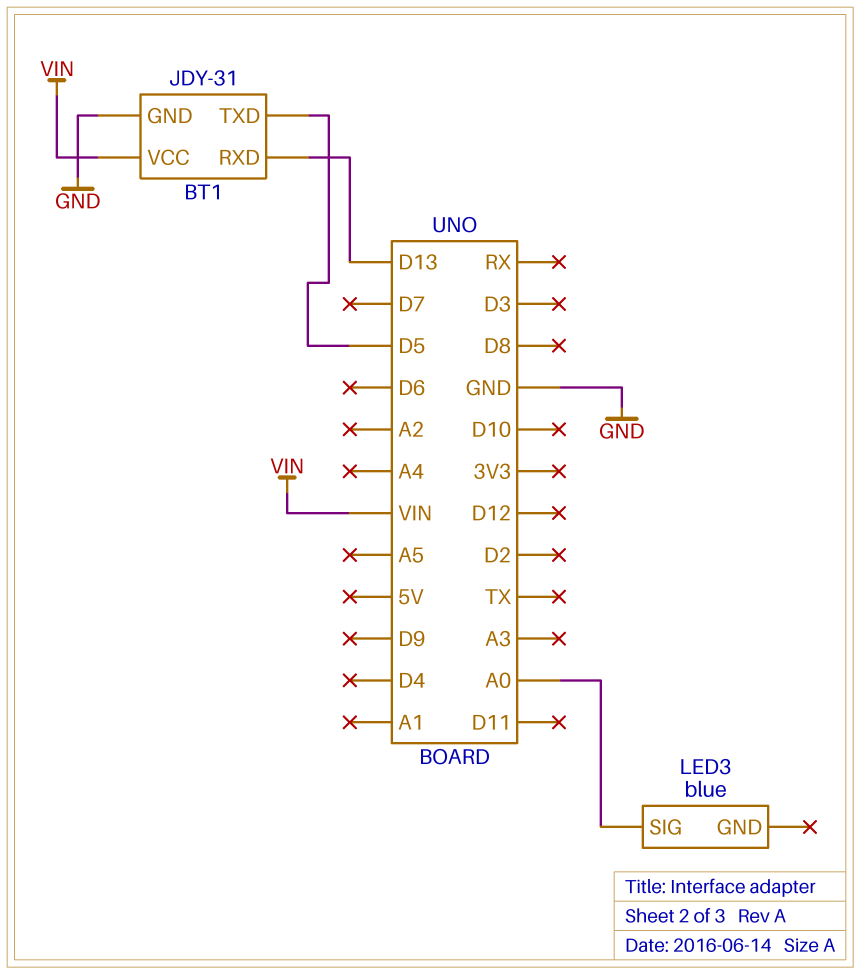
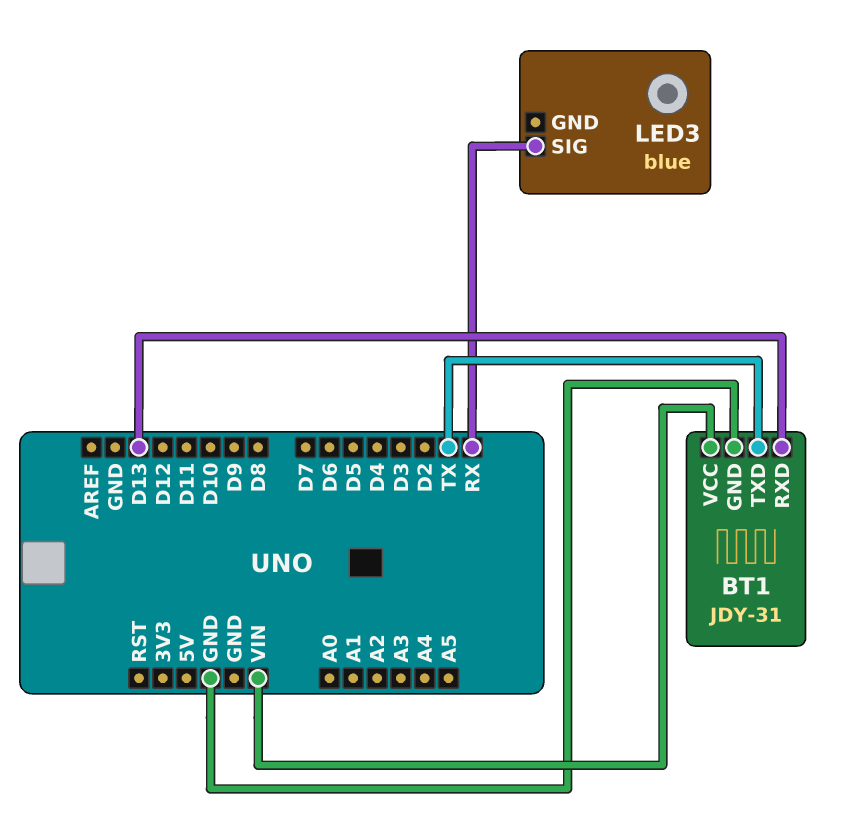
BT1 pin TXD: D5 -> TX
LED3 pin SIG: A0 -> RX

